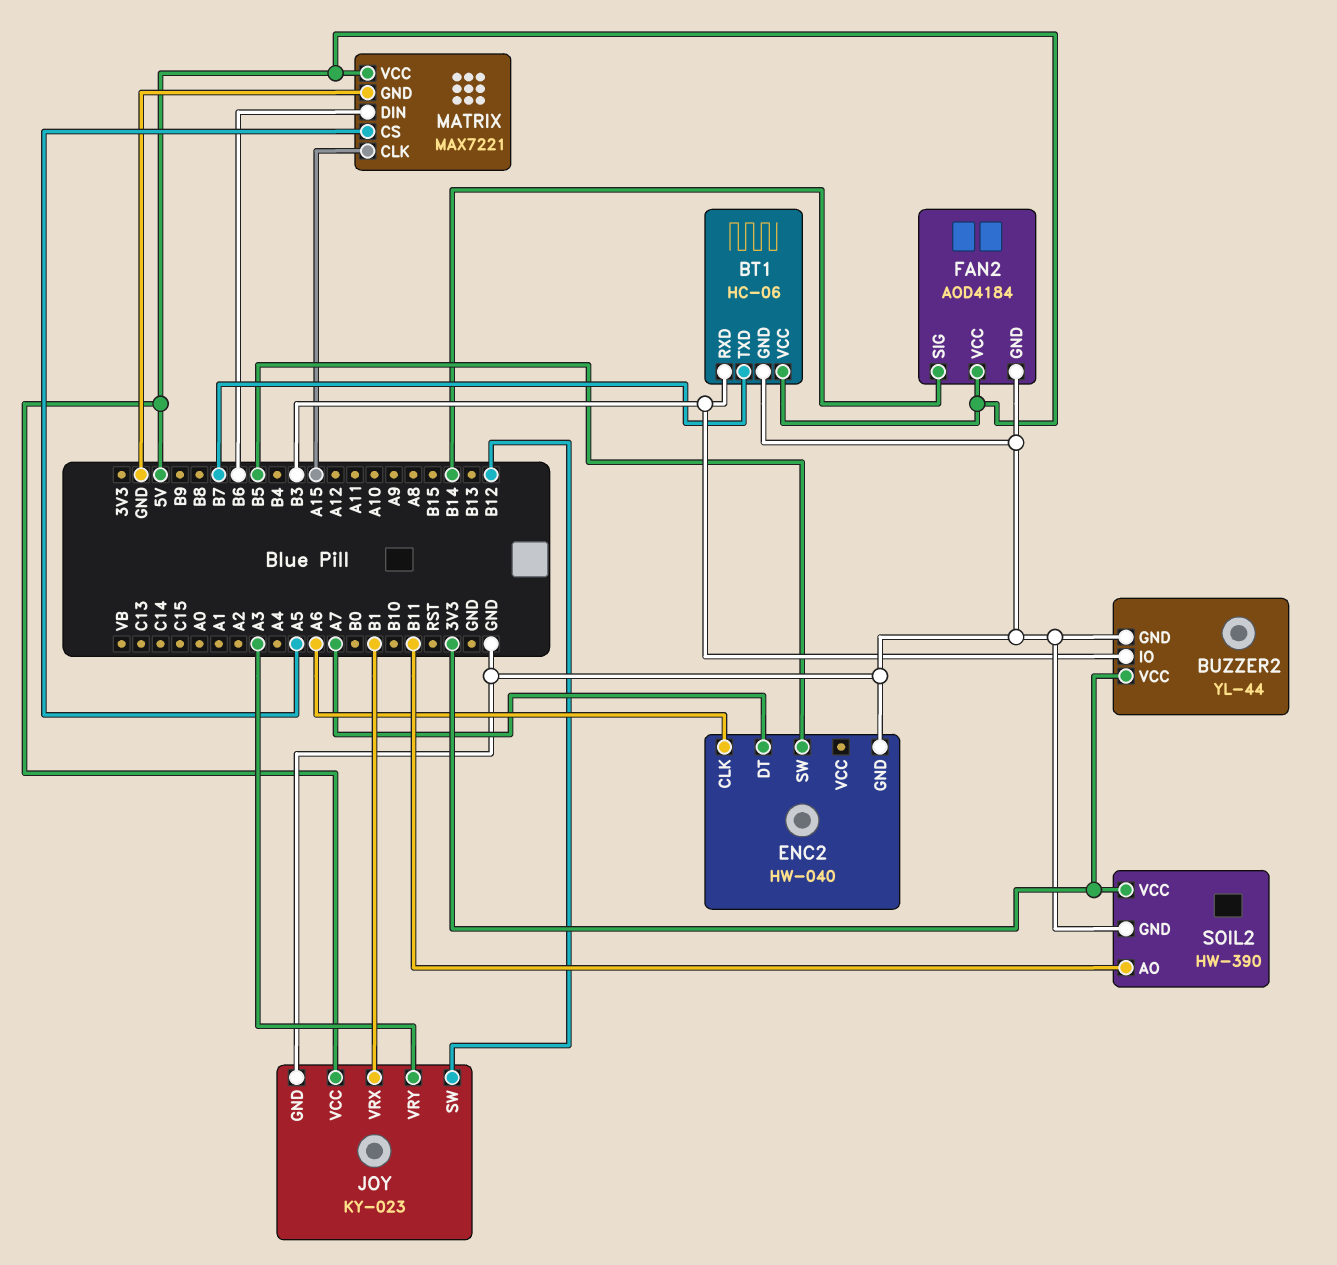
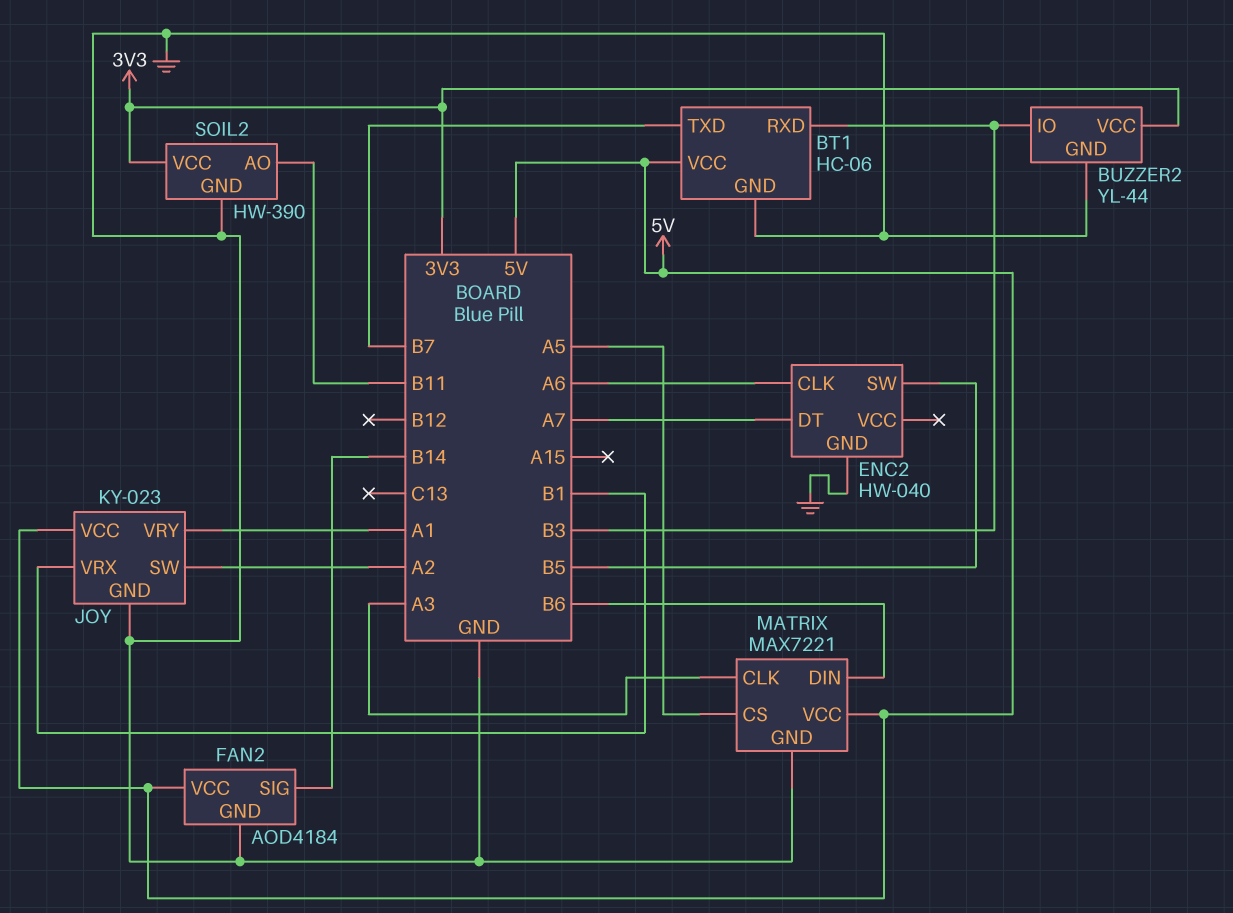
JOY pin SW: B12 -> A2
JOY pin VRY: A3 -> A1
MATRIX pin CLK: A15 -> A3

